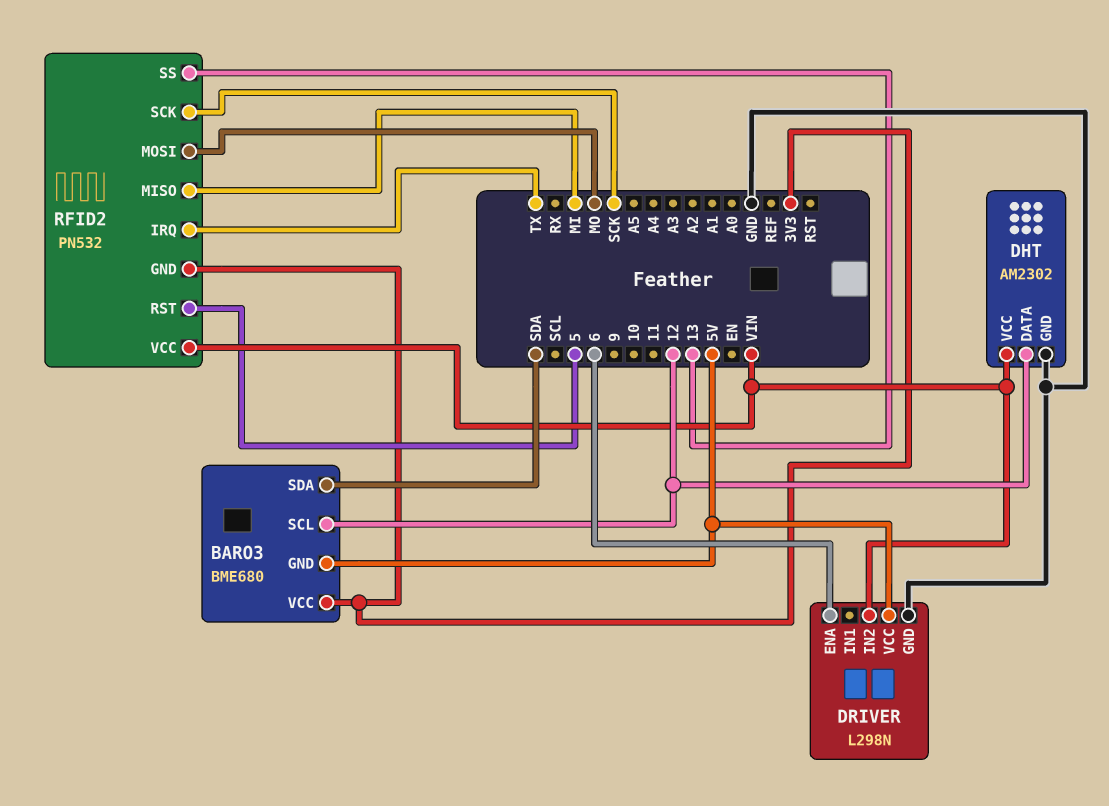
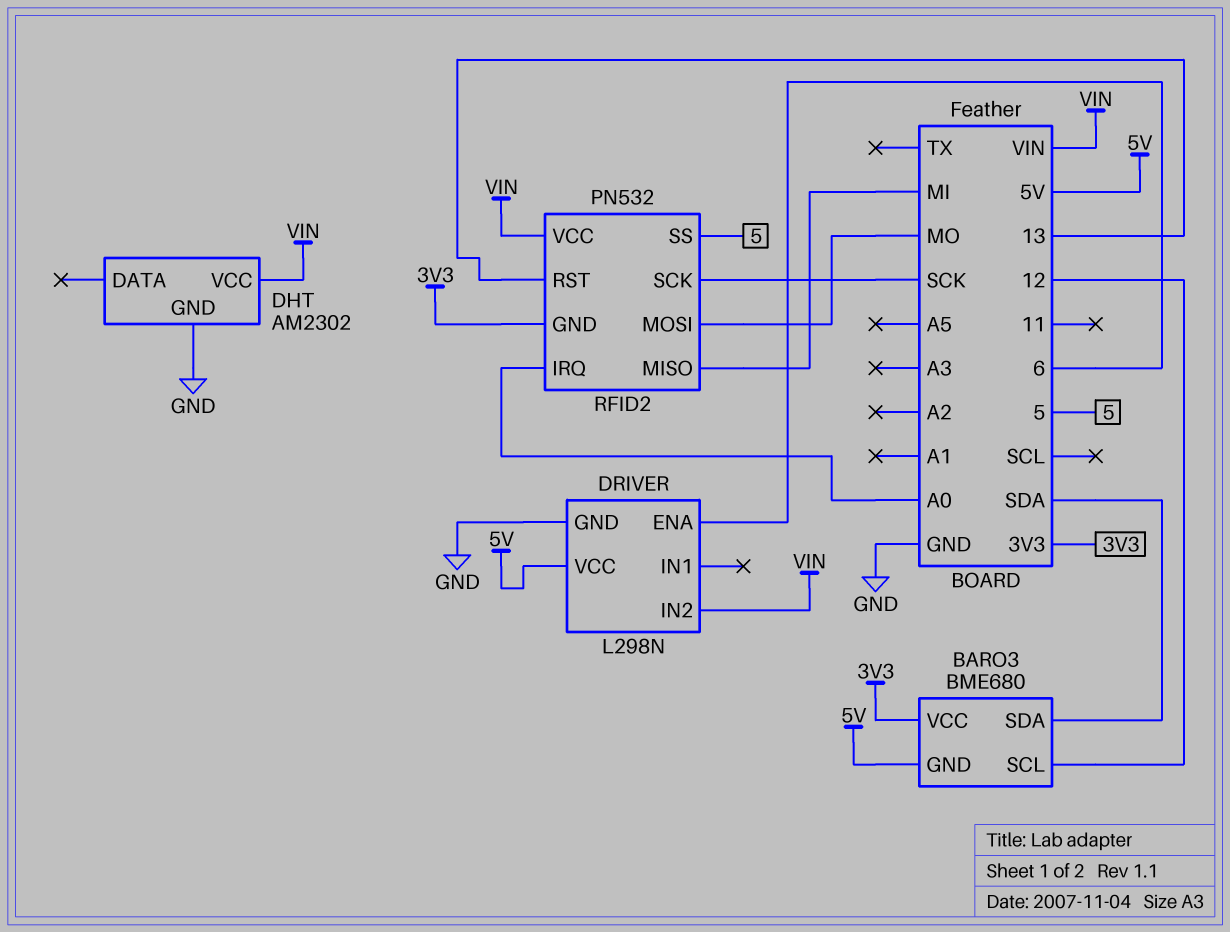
DHT pin DATA: 12 -> none
RFID2 pin IRQ: TX -> A0
RFID2 pin RST: 5 -> 13
RFID2 pin SS: 13 -> 5

